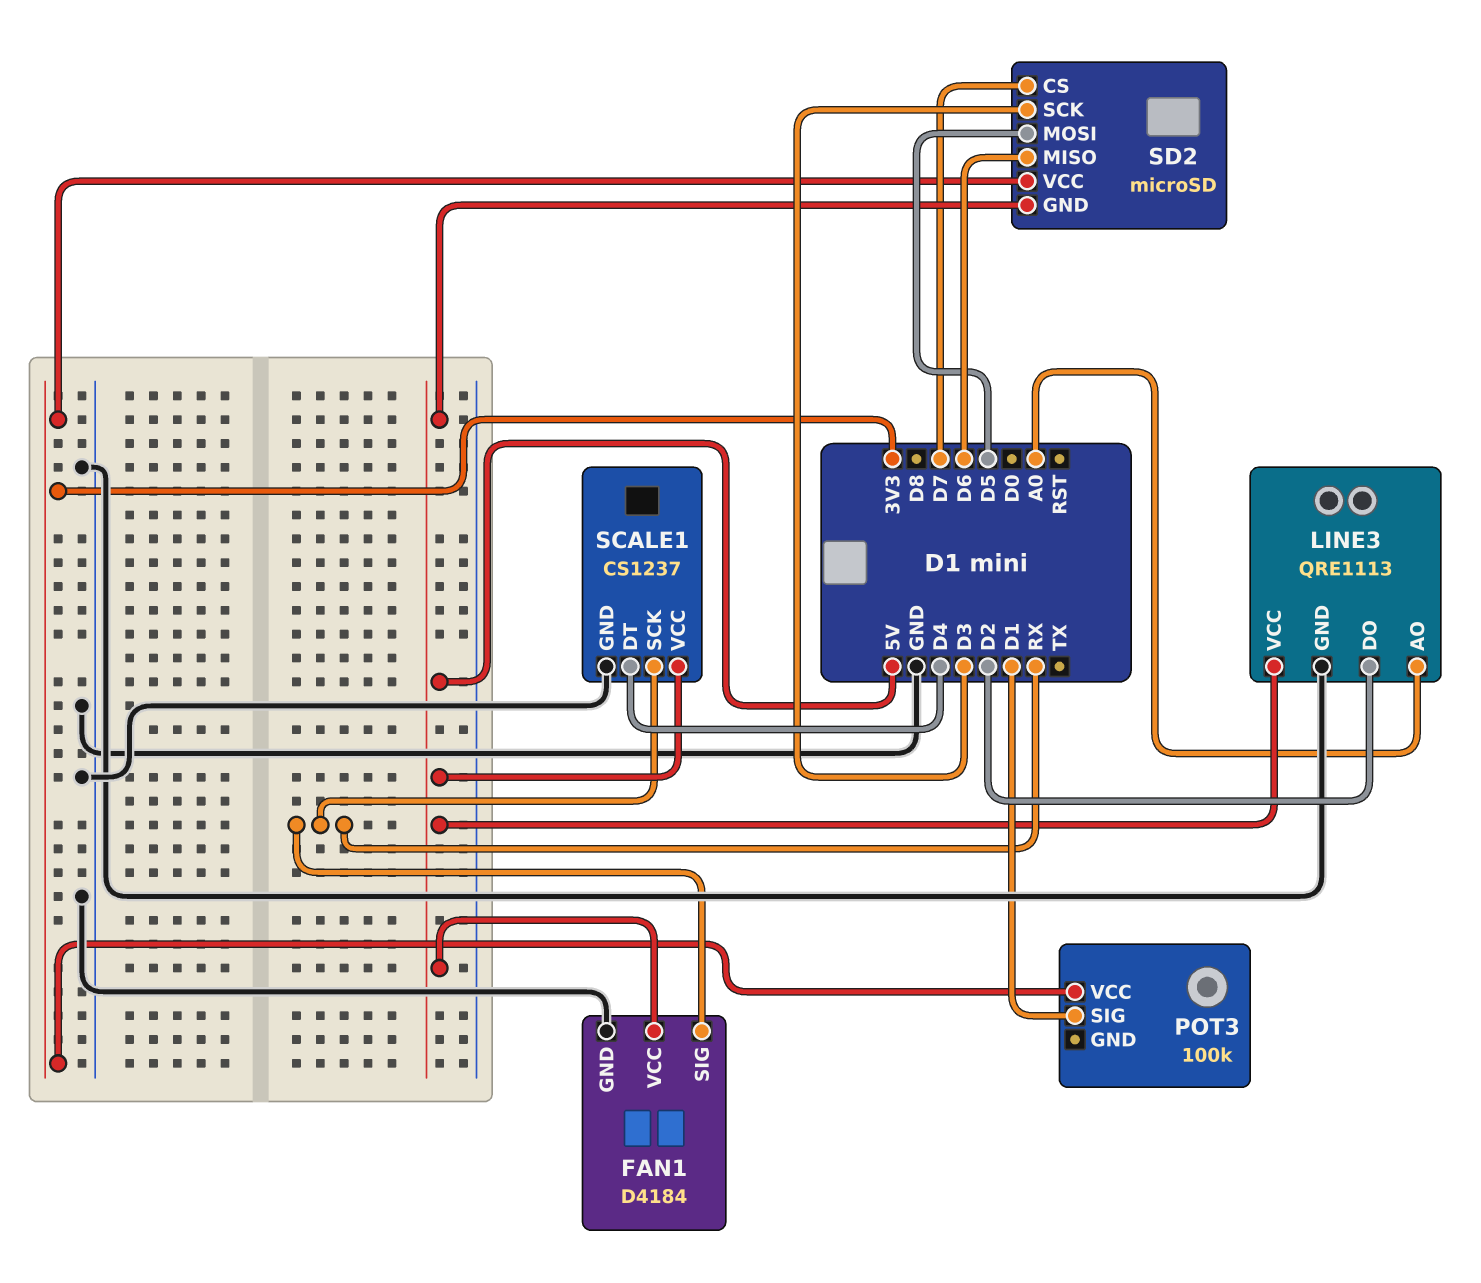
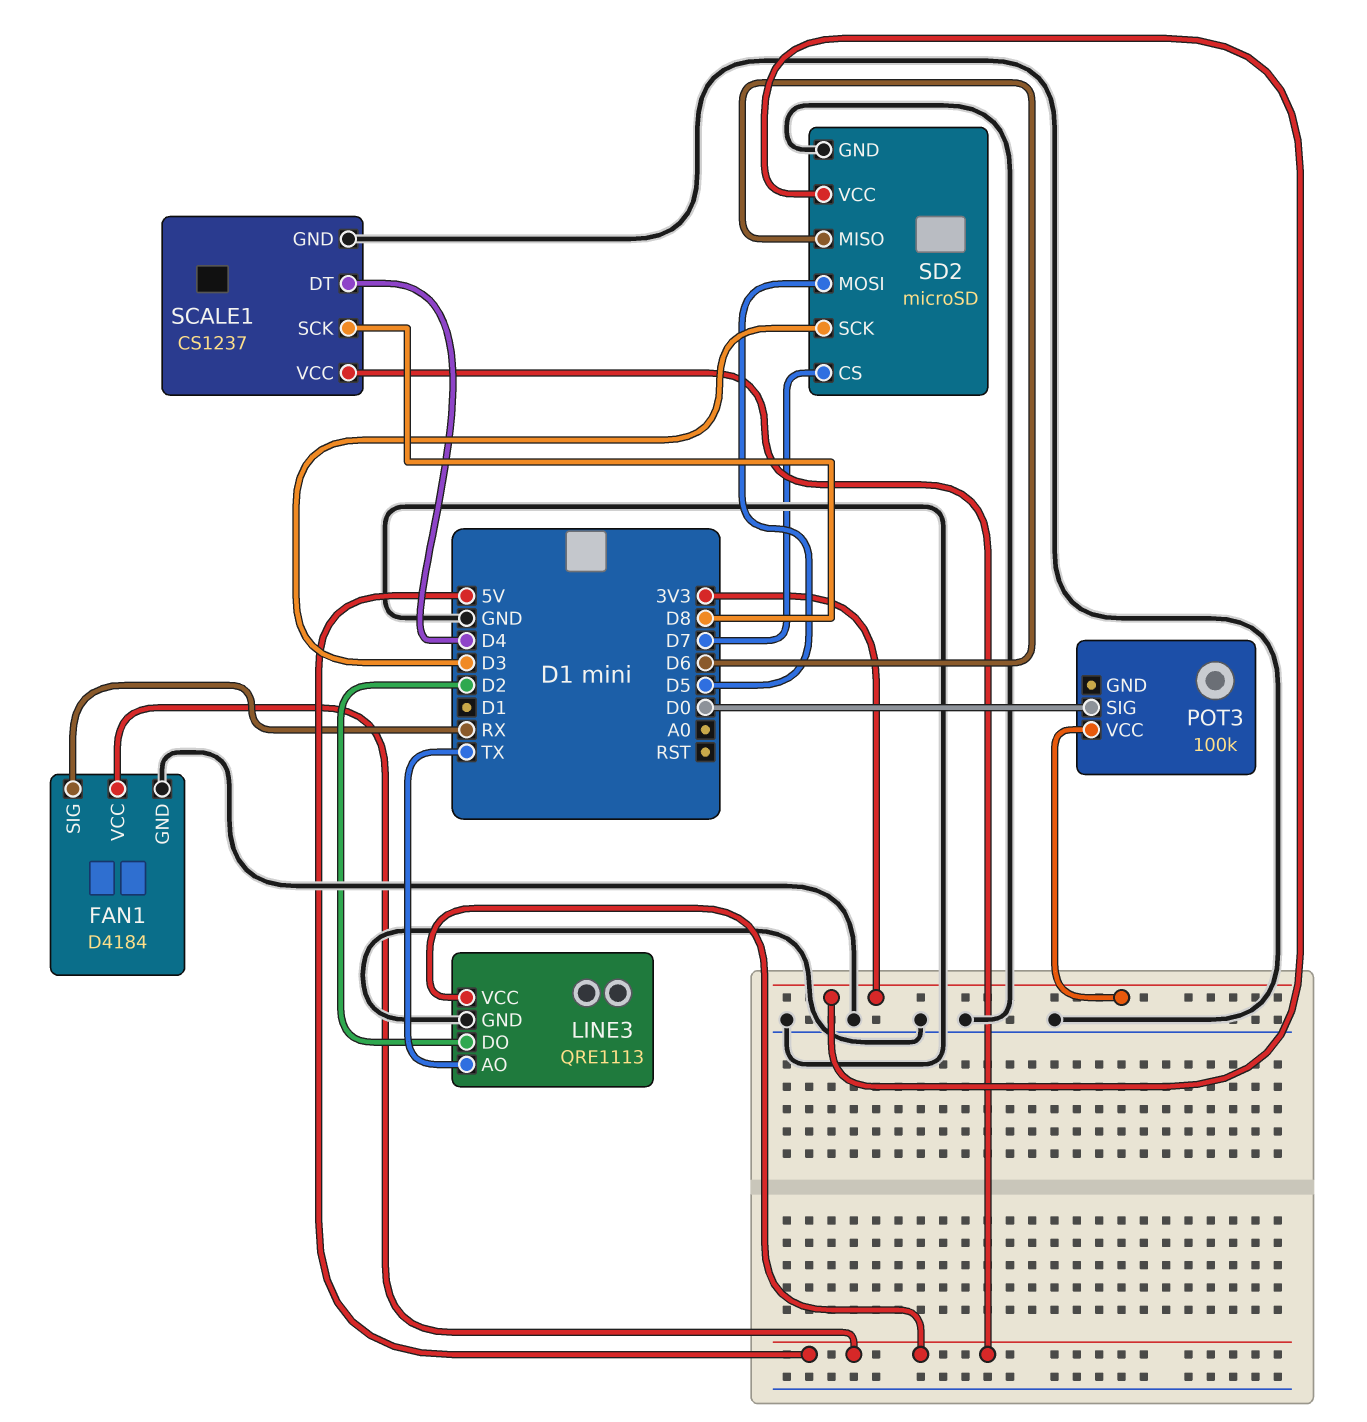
LINE3 pin AO: A0 -> TX
POT3 pin SIG: D1 -> D0
SCALE1 pin SCK: RX -> D8
SD2 pin GND: 5V -> GND

